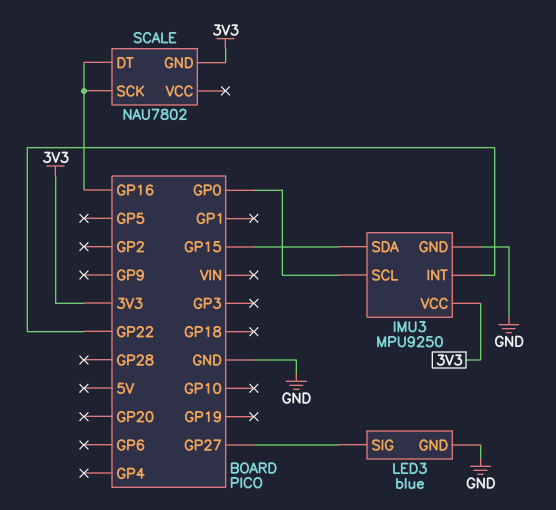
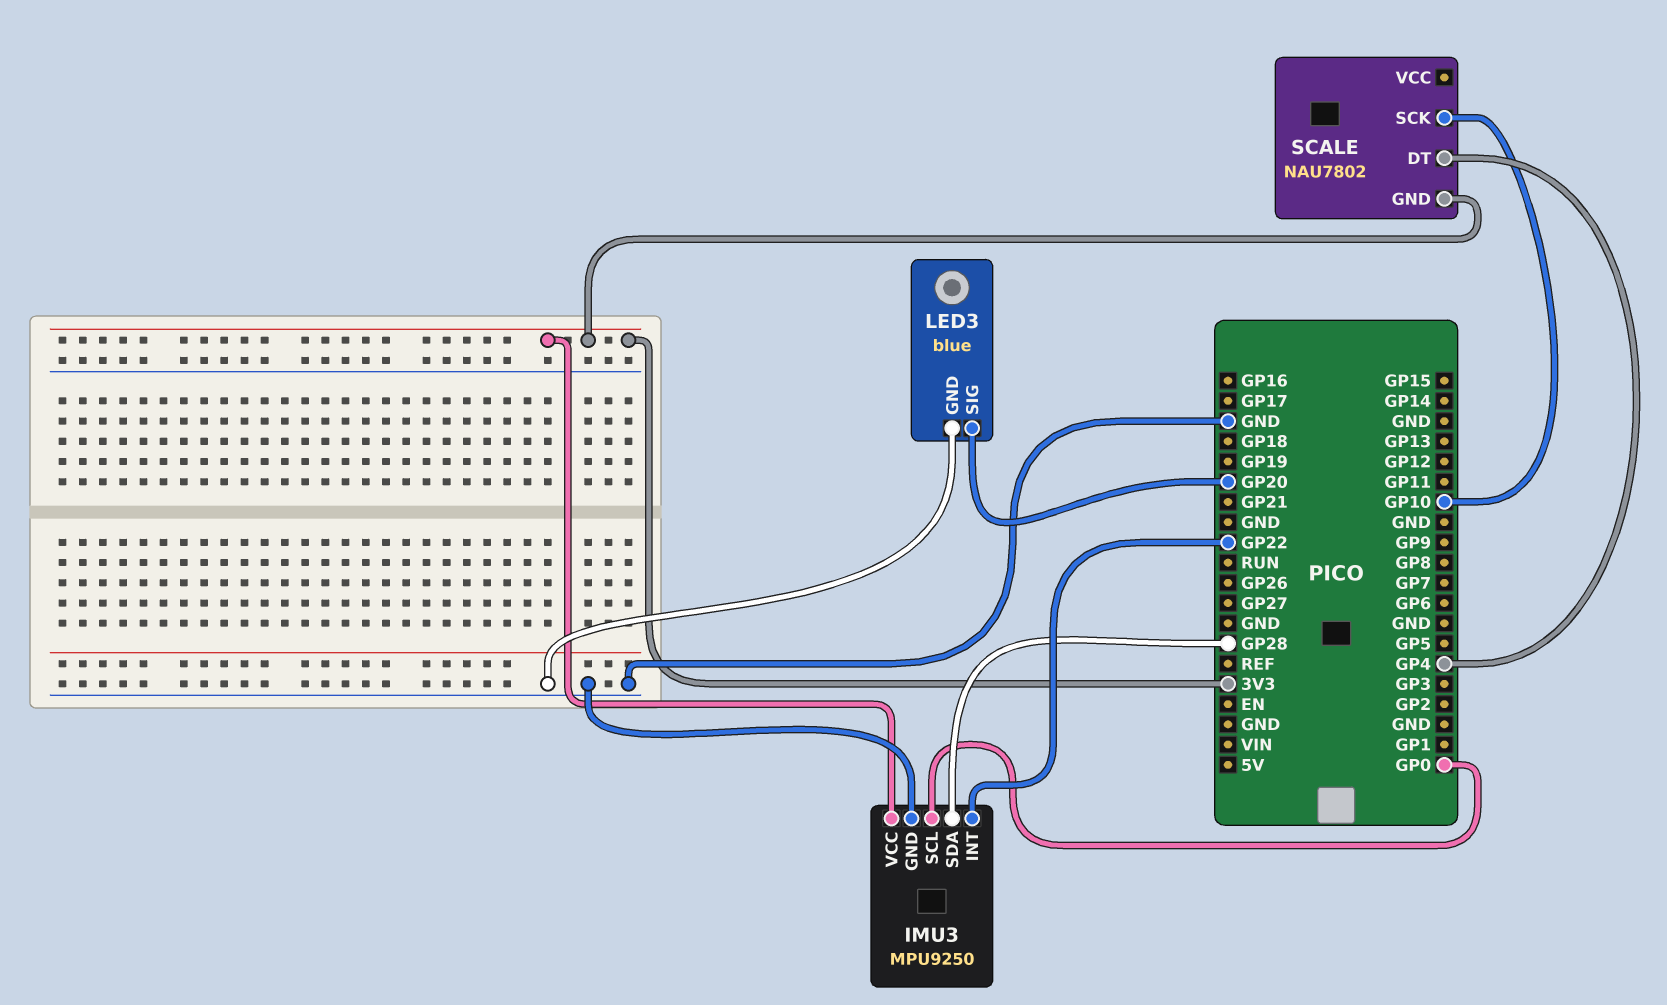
IMU3 pin SDA: GP15 -> GP28
LED3 pin SIG: GP27 -> GP20
SCALE pin DT: GP16 -> GP4
SCALE pin SCK: GP16 -> GP10

